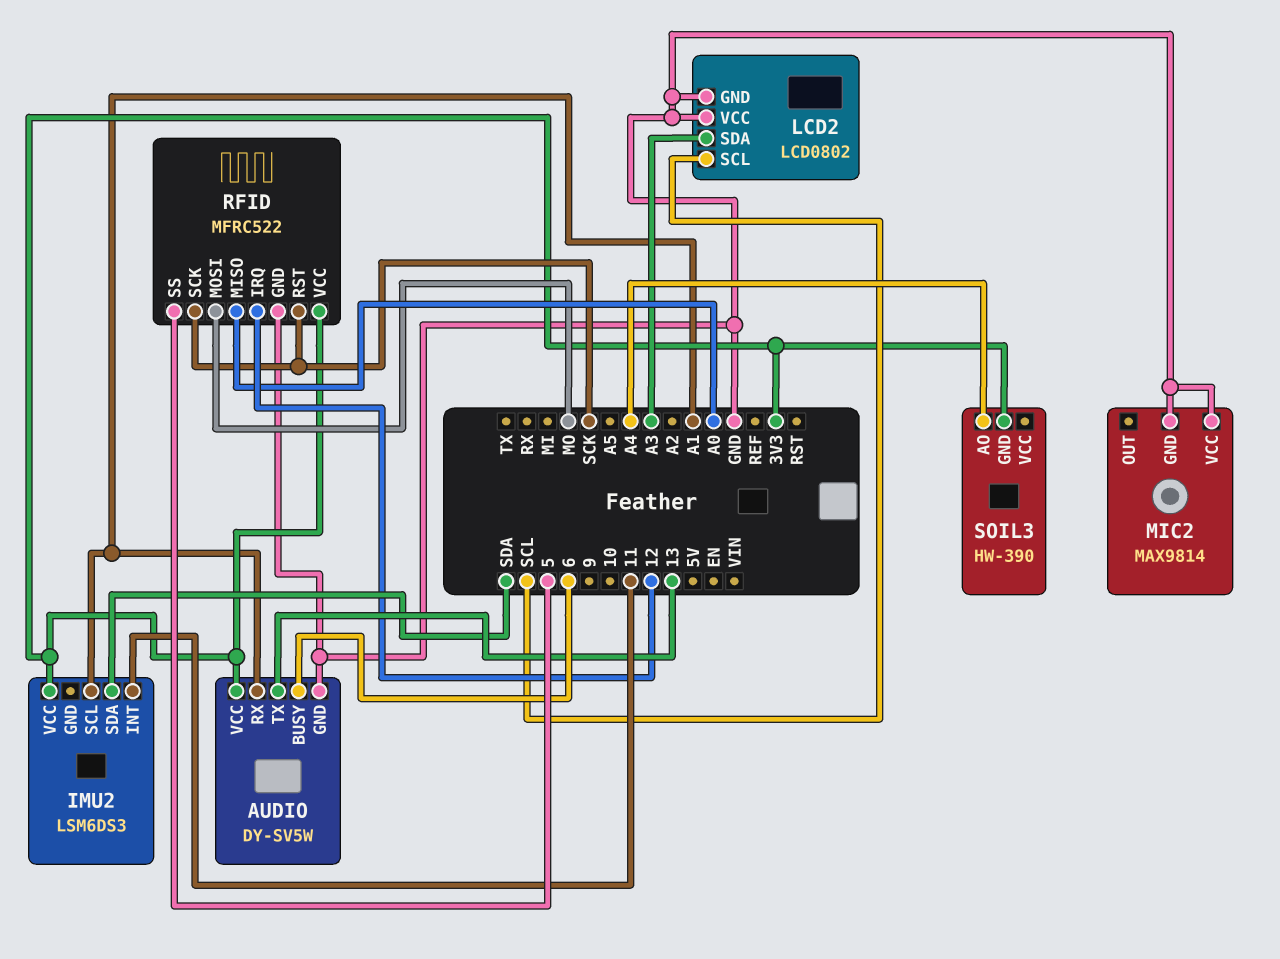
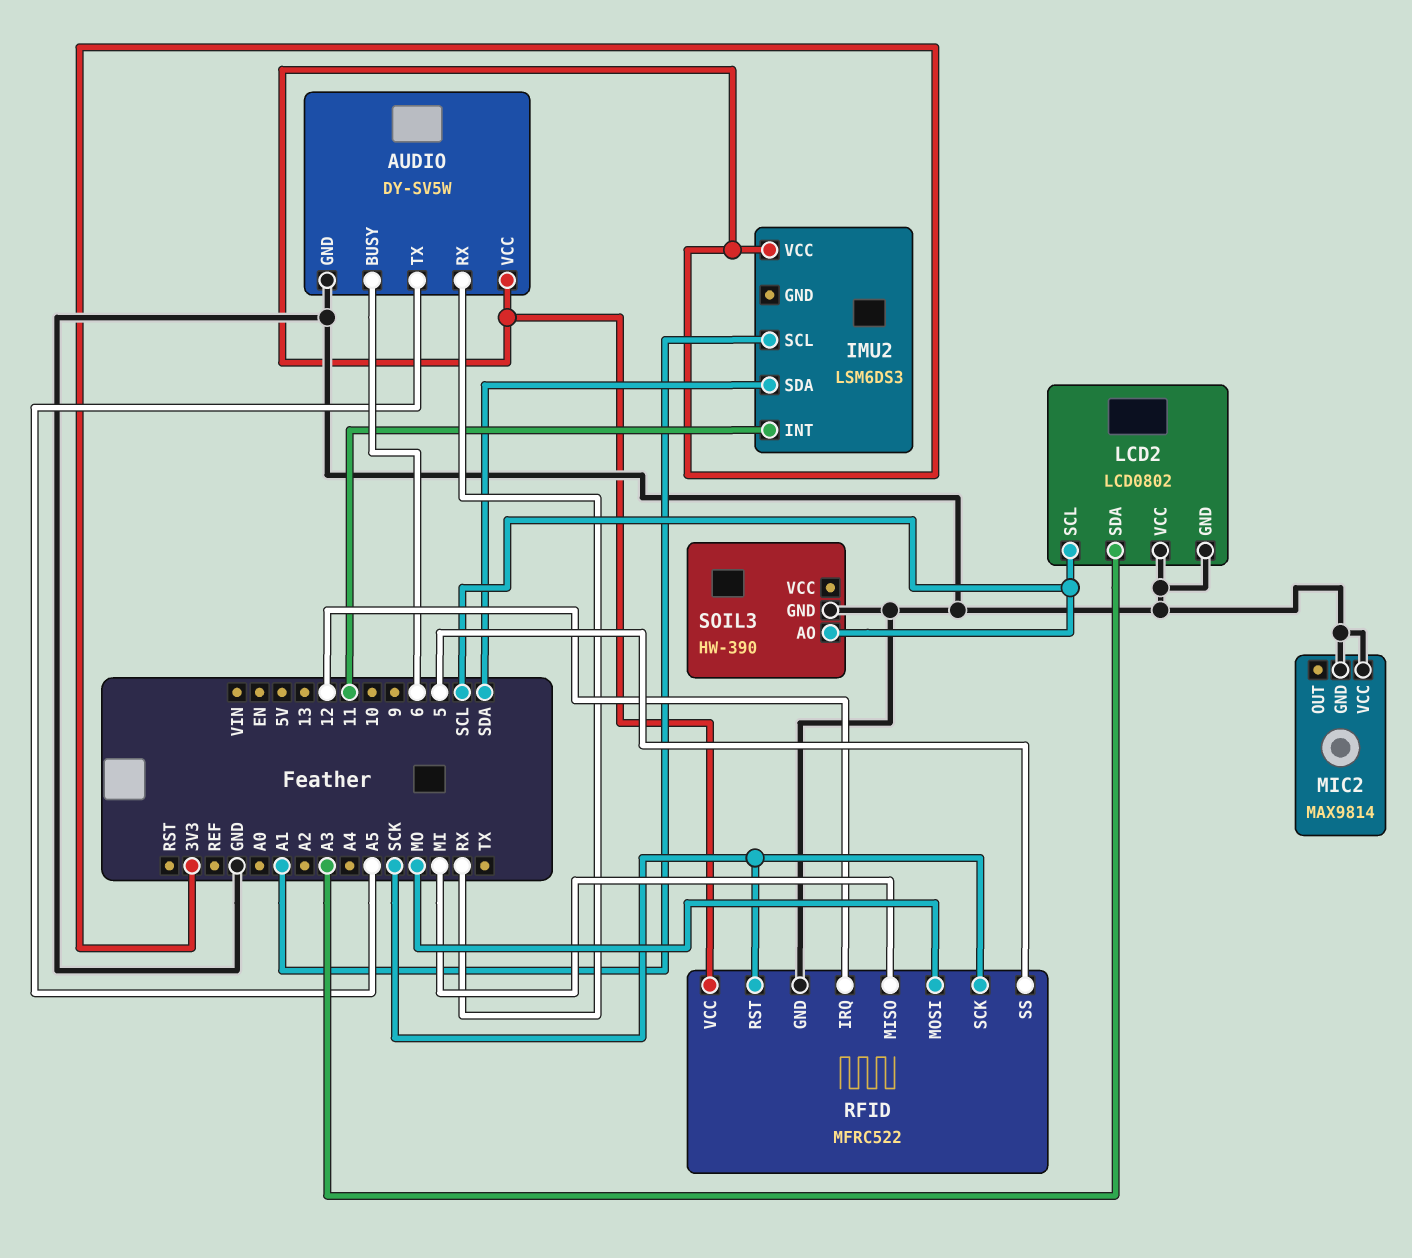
AUDIO pin RX: A1 -> RX
AUDIO pin TX: 13 -> A5
RFID pin MISO: A0 -> MI
SOIL3 pin AO: A4 -> SCL
SOIL3 pin GND: 3V3 -> GND

